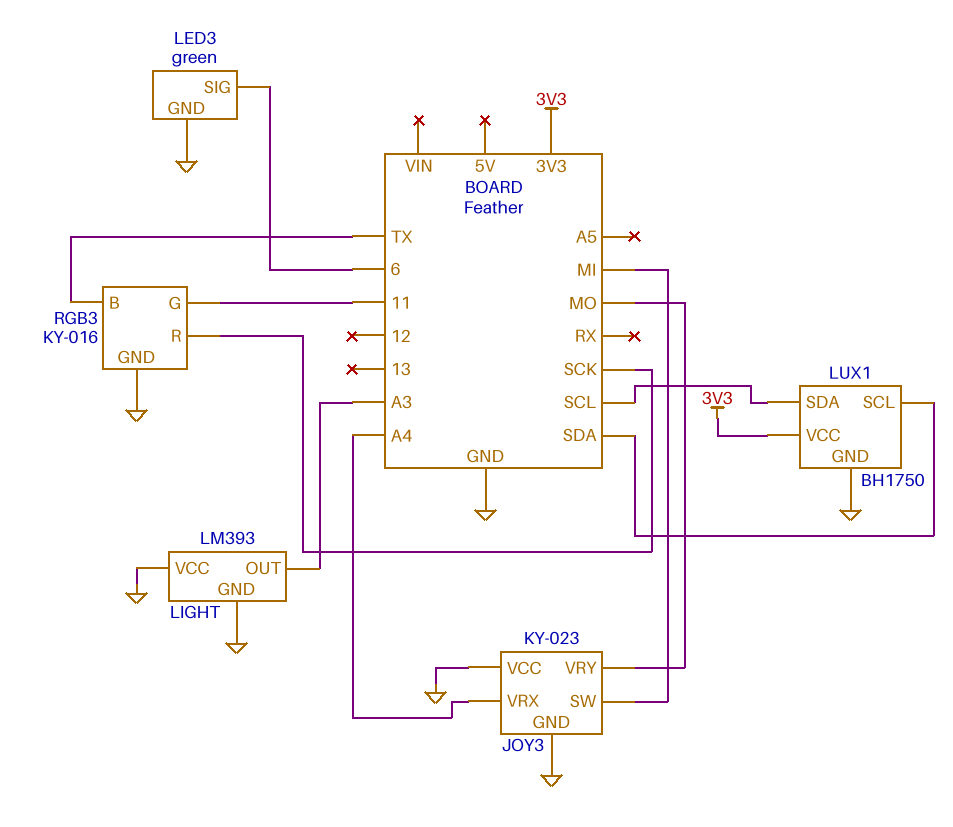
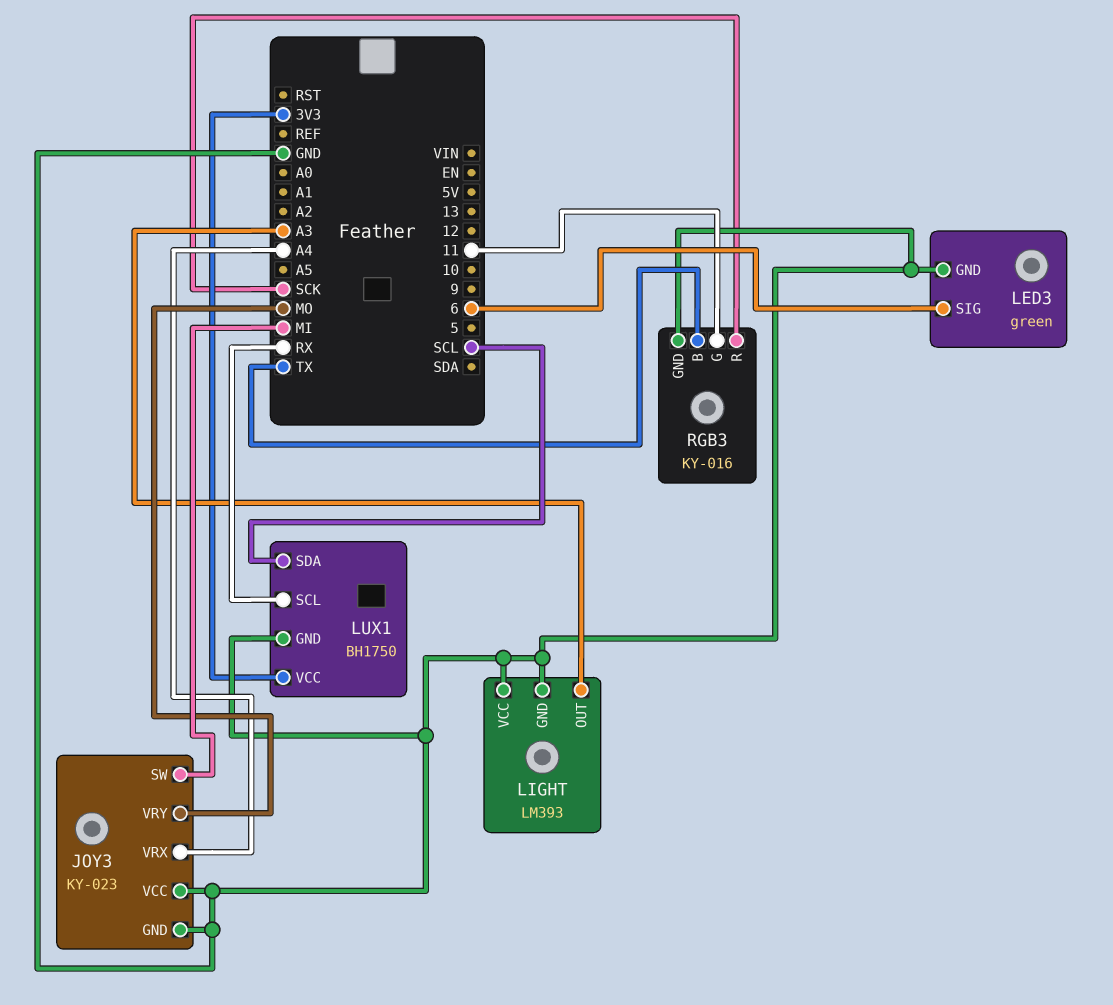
LUX1 pin SCL: SDA -> RX

